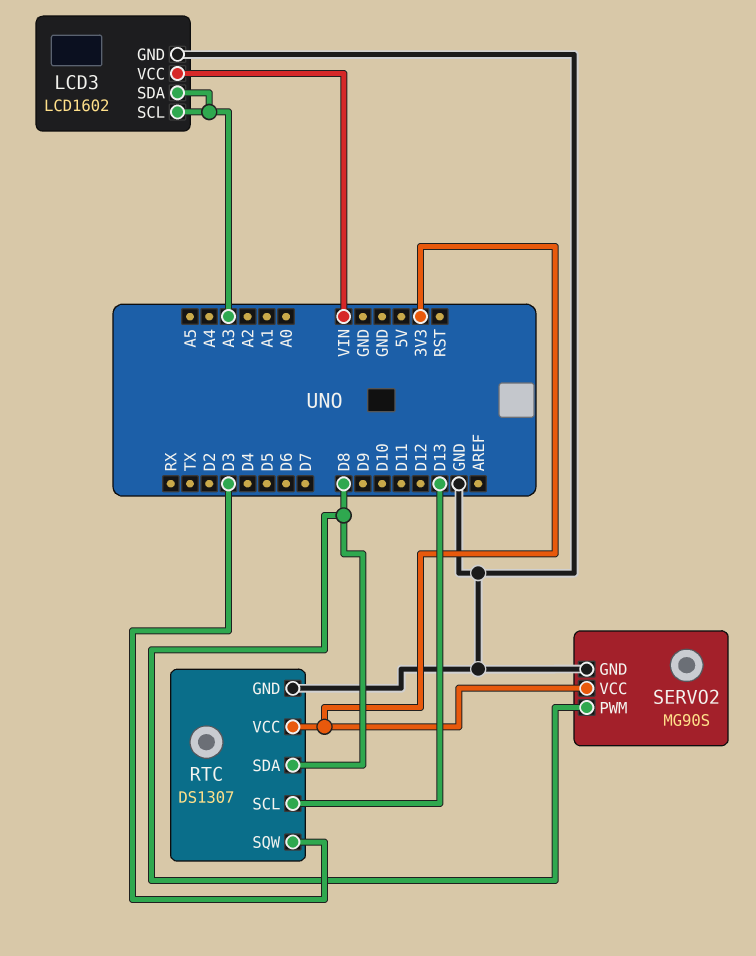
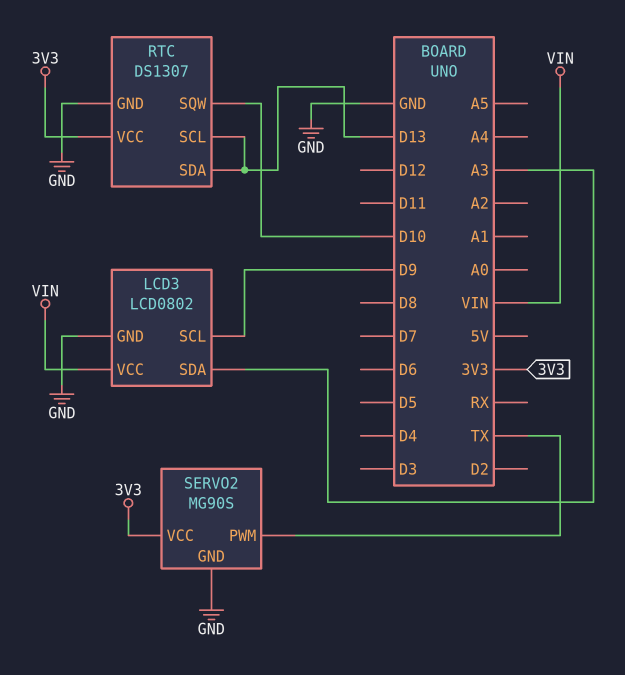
LCD3: LCD1602 -> LCD0802
LCD3 pin SCL: A3 -> D9
RTC pin SDA: D8 -> D13
RTC pin SQW: D3 -> D10
SERVO2 pin PWM: D8 -> TX

